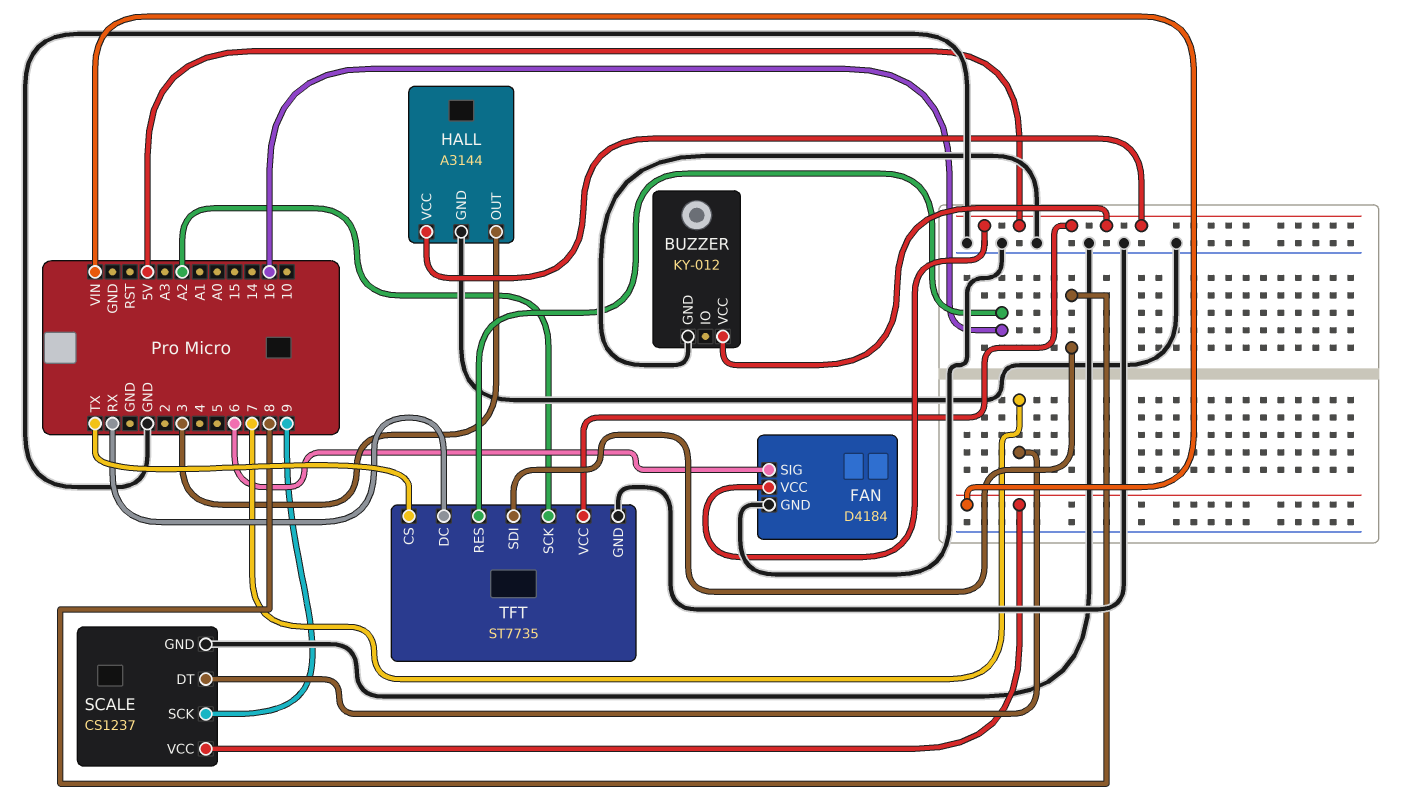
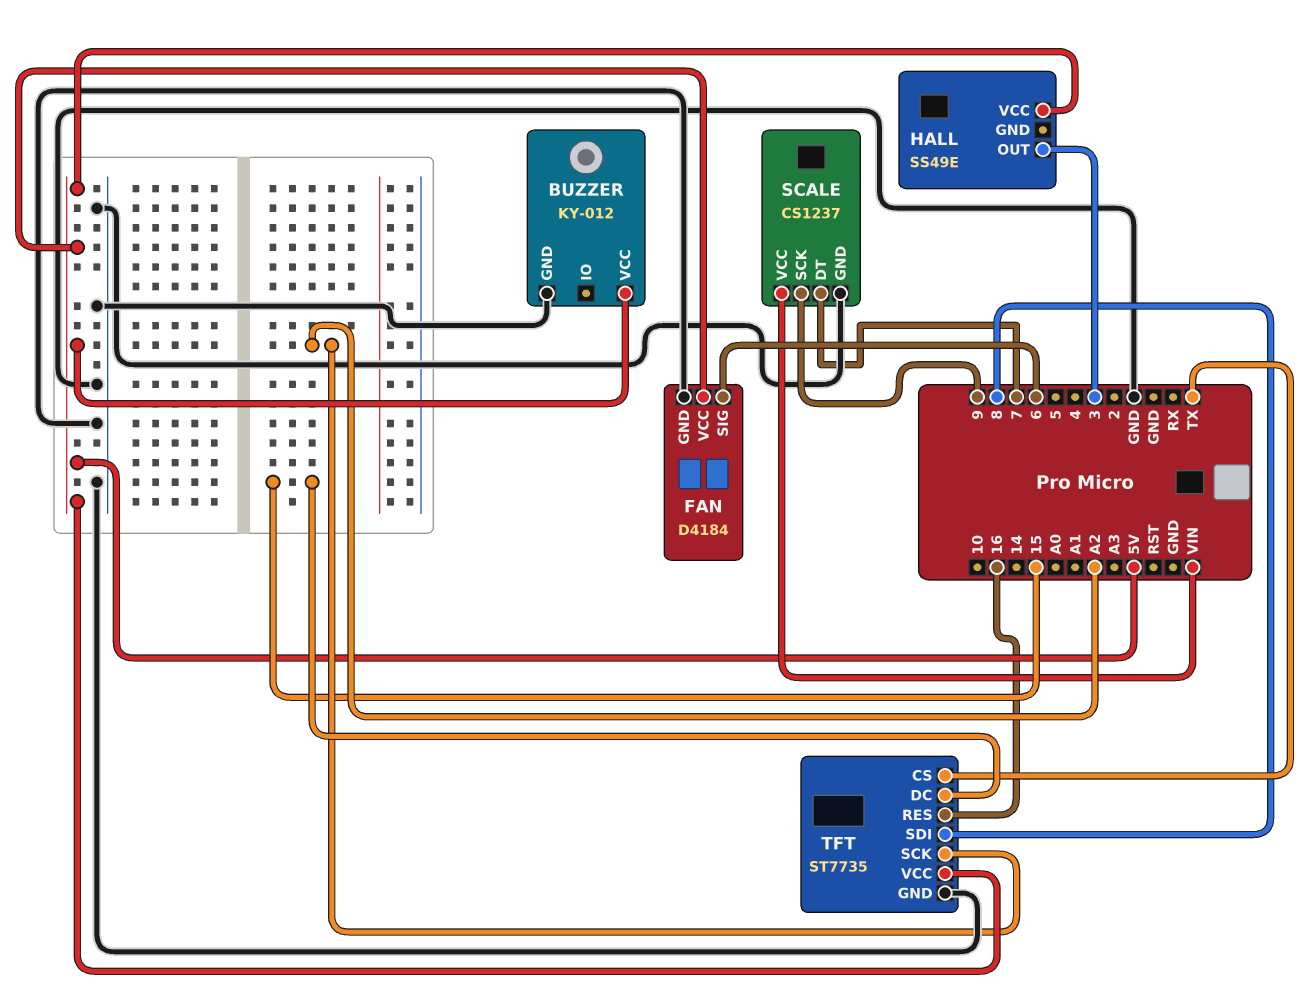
HALL: A3144 -> SS49E
HALL pin GND: GND -> none
TFT pin DC: RX -> 15

